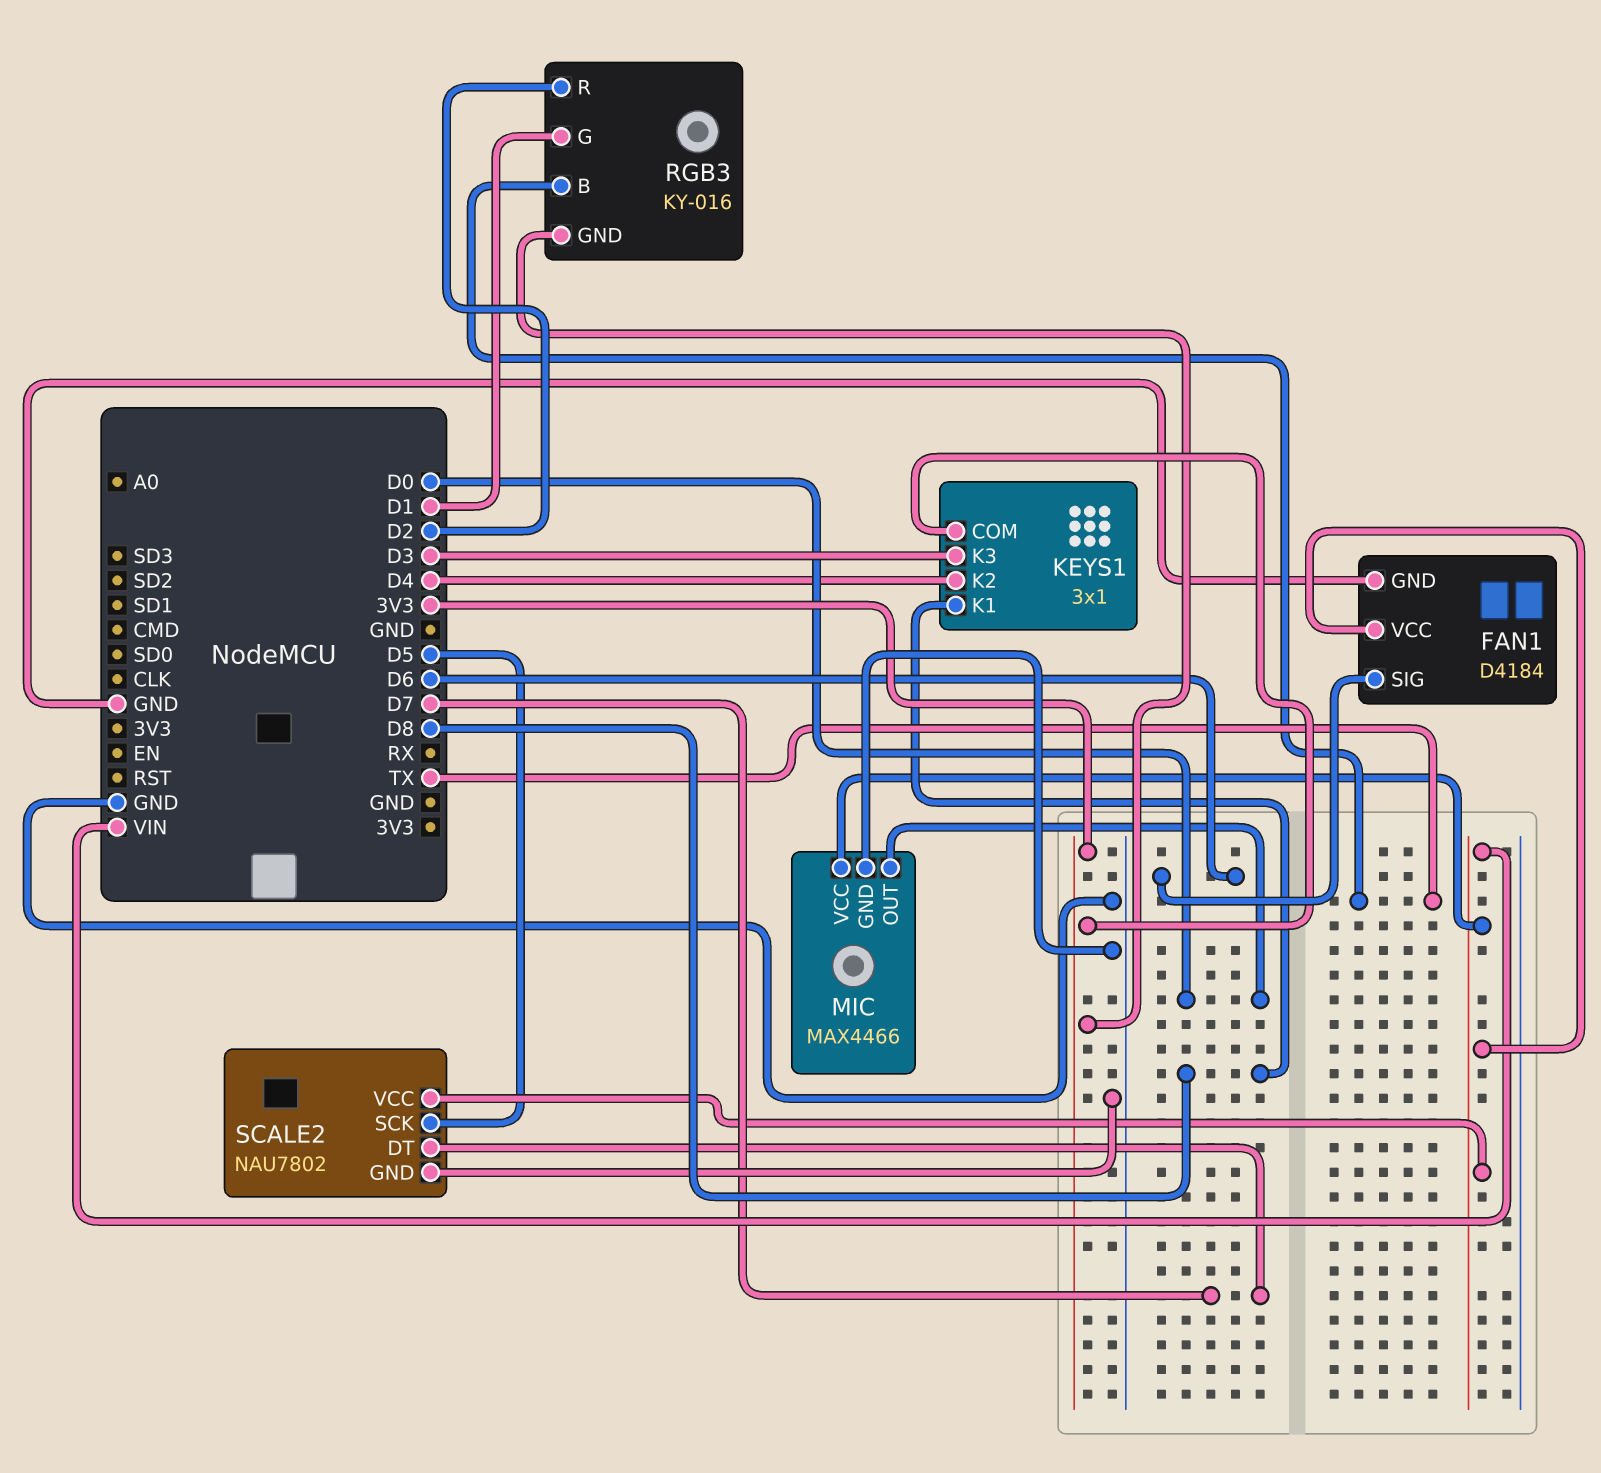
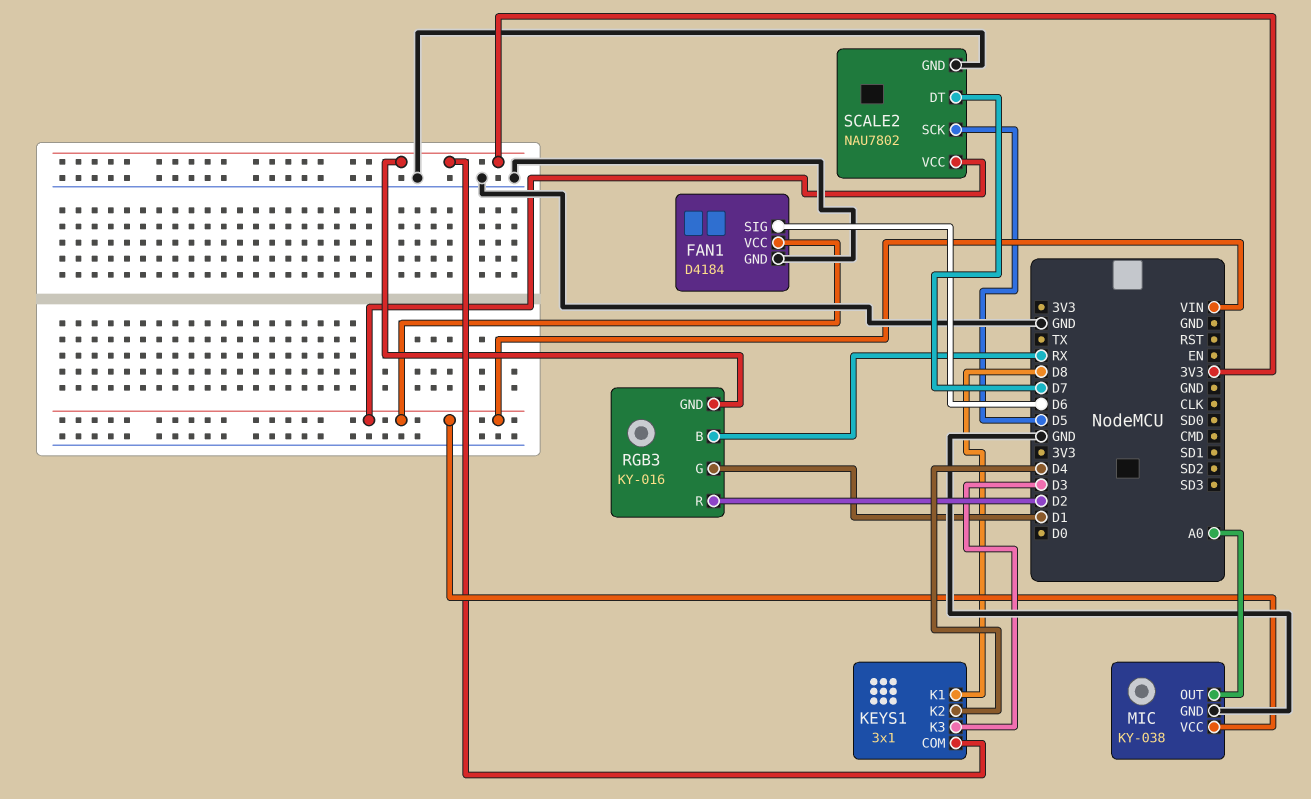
MIC: MAX4466 -> KY-038
MIC pin OUT: D0 -> A0
RGB3 pin B: TX -> RX

